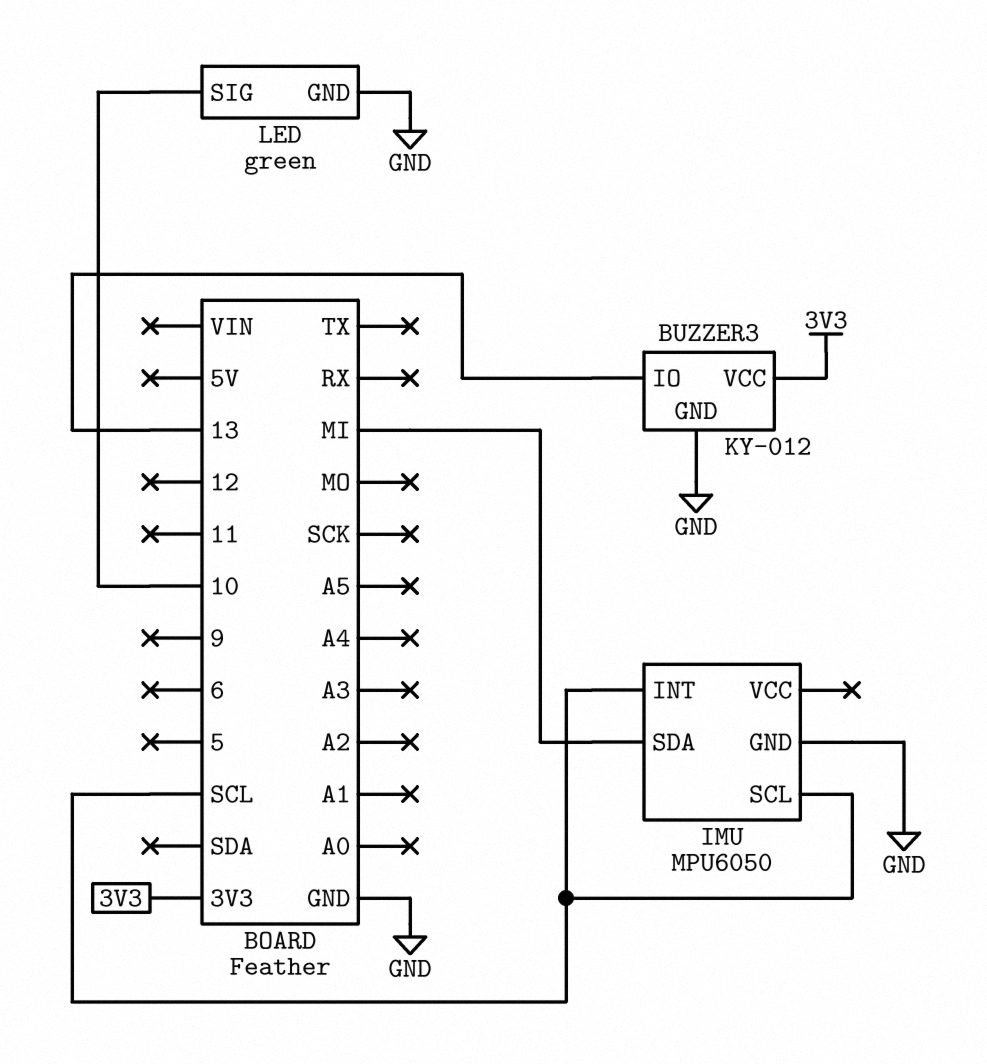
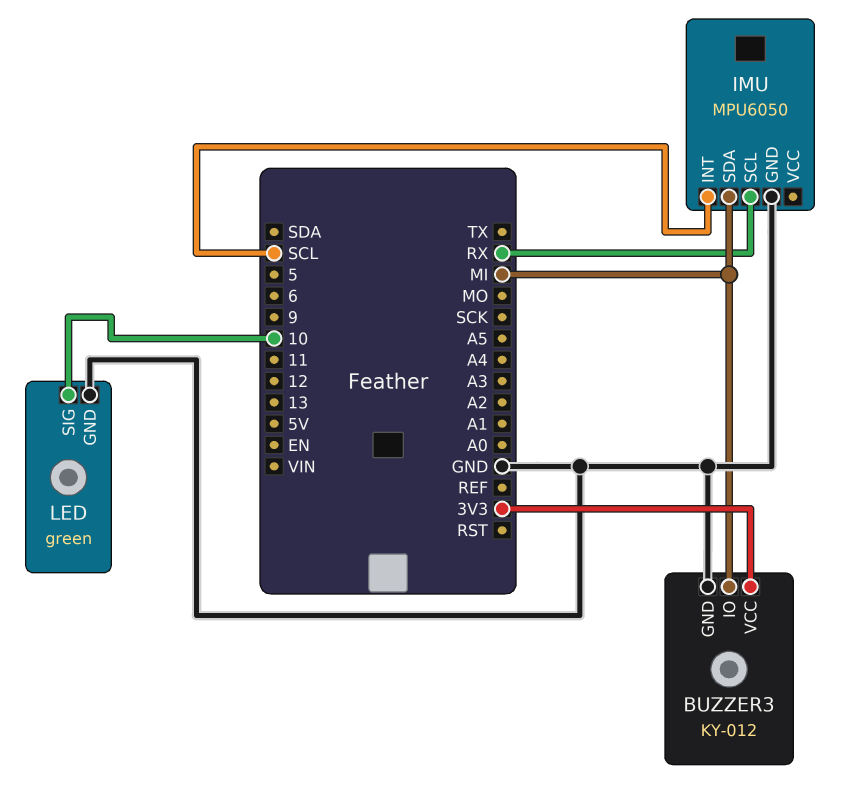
BUZZER3 pin IO: 13 -> MI
IMU pin SCL: SCL -> RX

